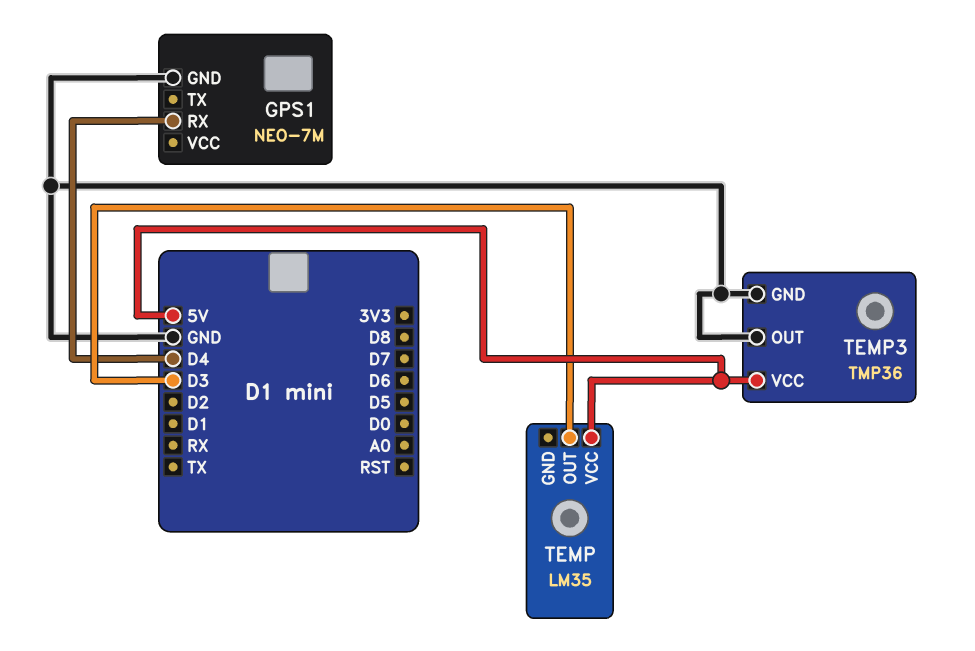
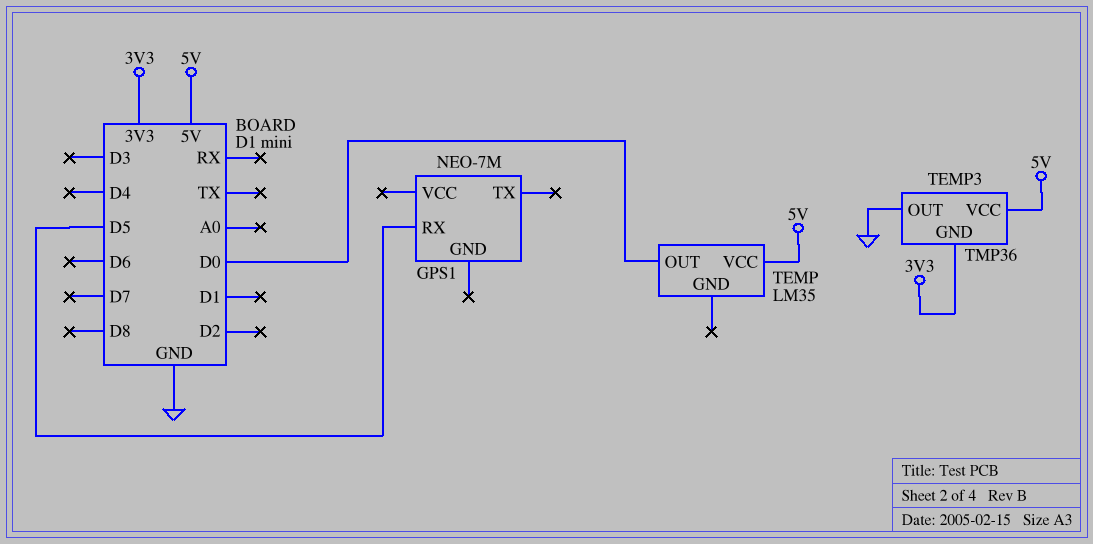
GPS1 pin GND: GND -> none
GPS1 pin RX: D4 -> D5
TEMP pin OUT: D3 -> D0
TEMP3 pin GND: GND -> 3V3

